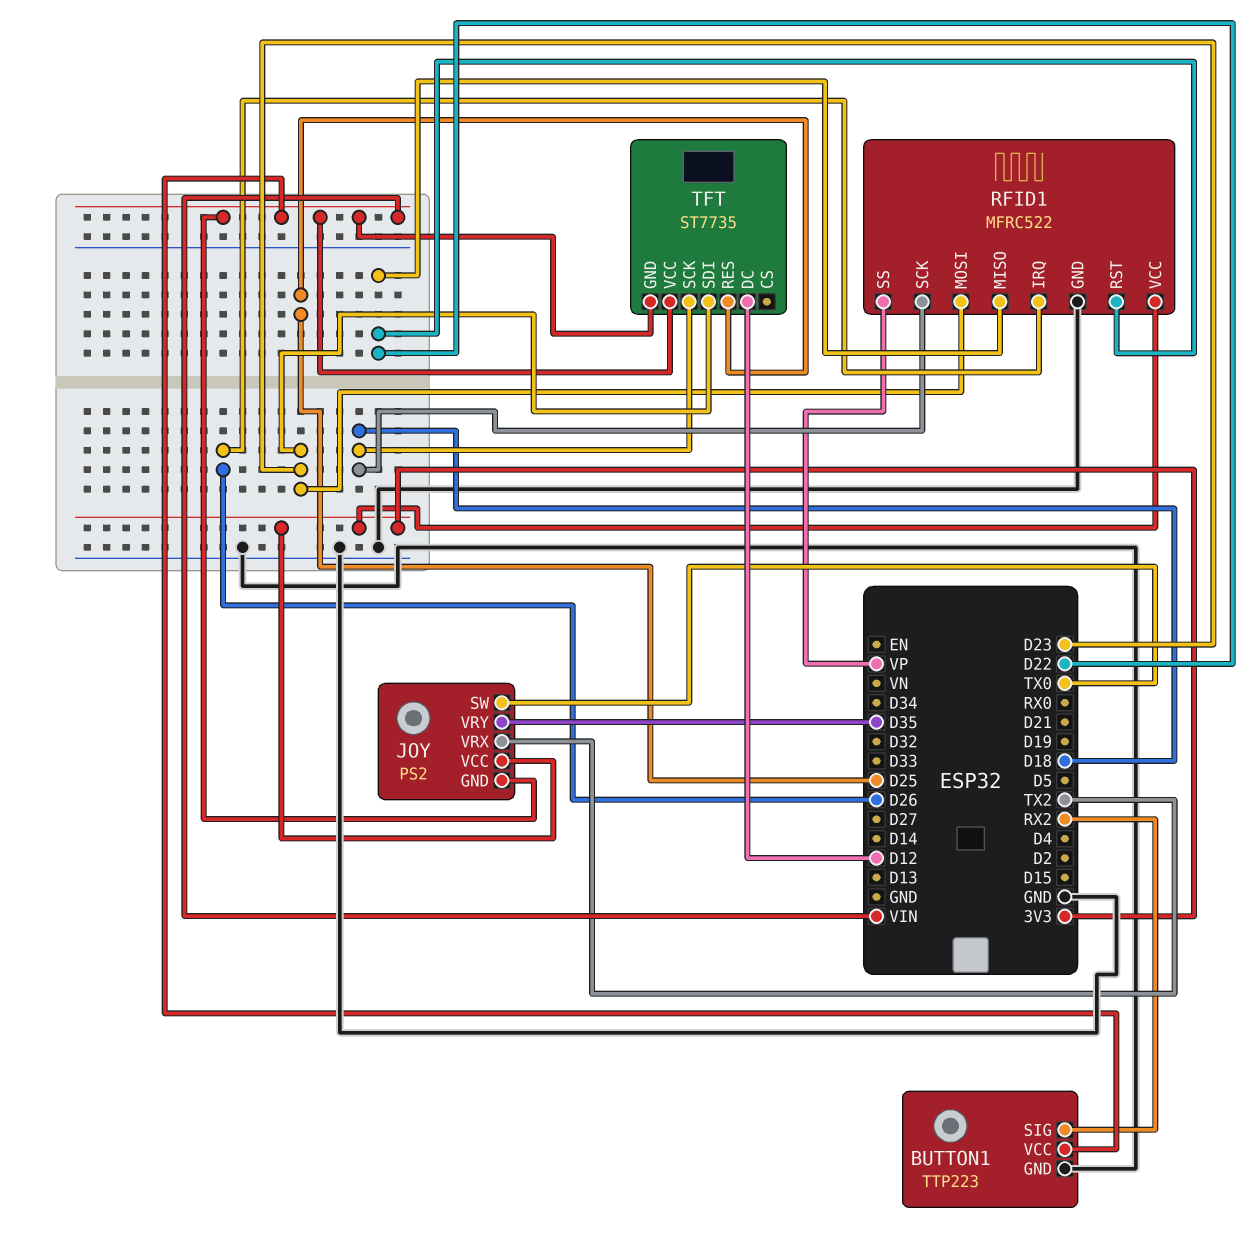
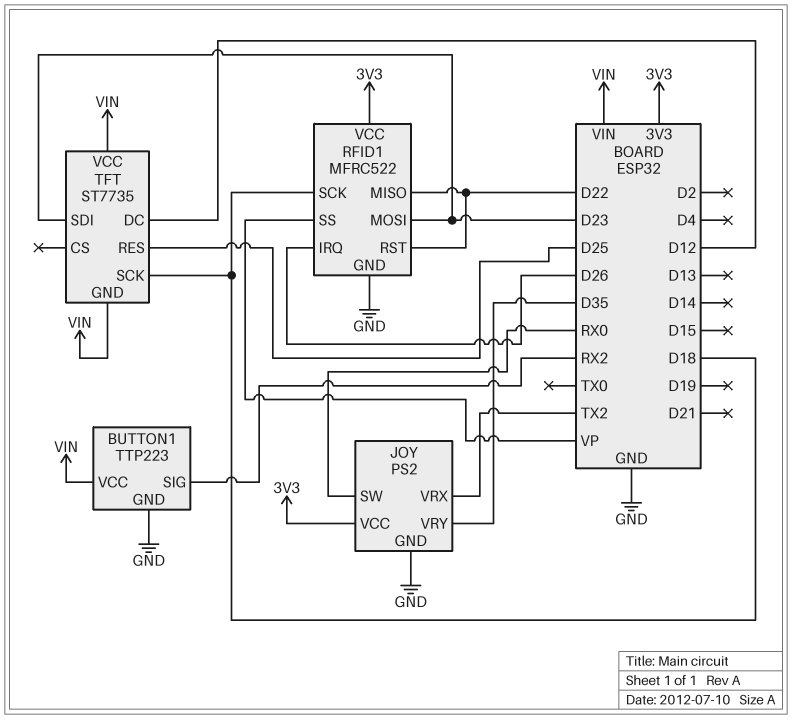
JOY pin GND: VIN -> GND
JOY pin SW: TX0 -> RX0

